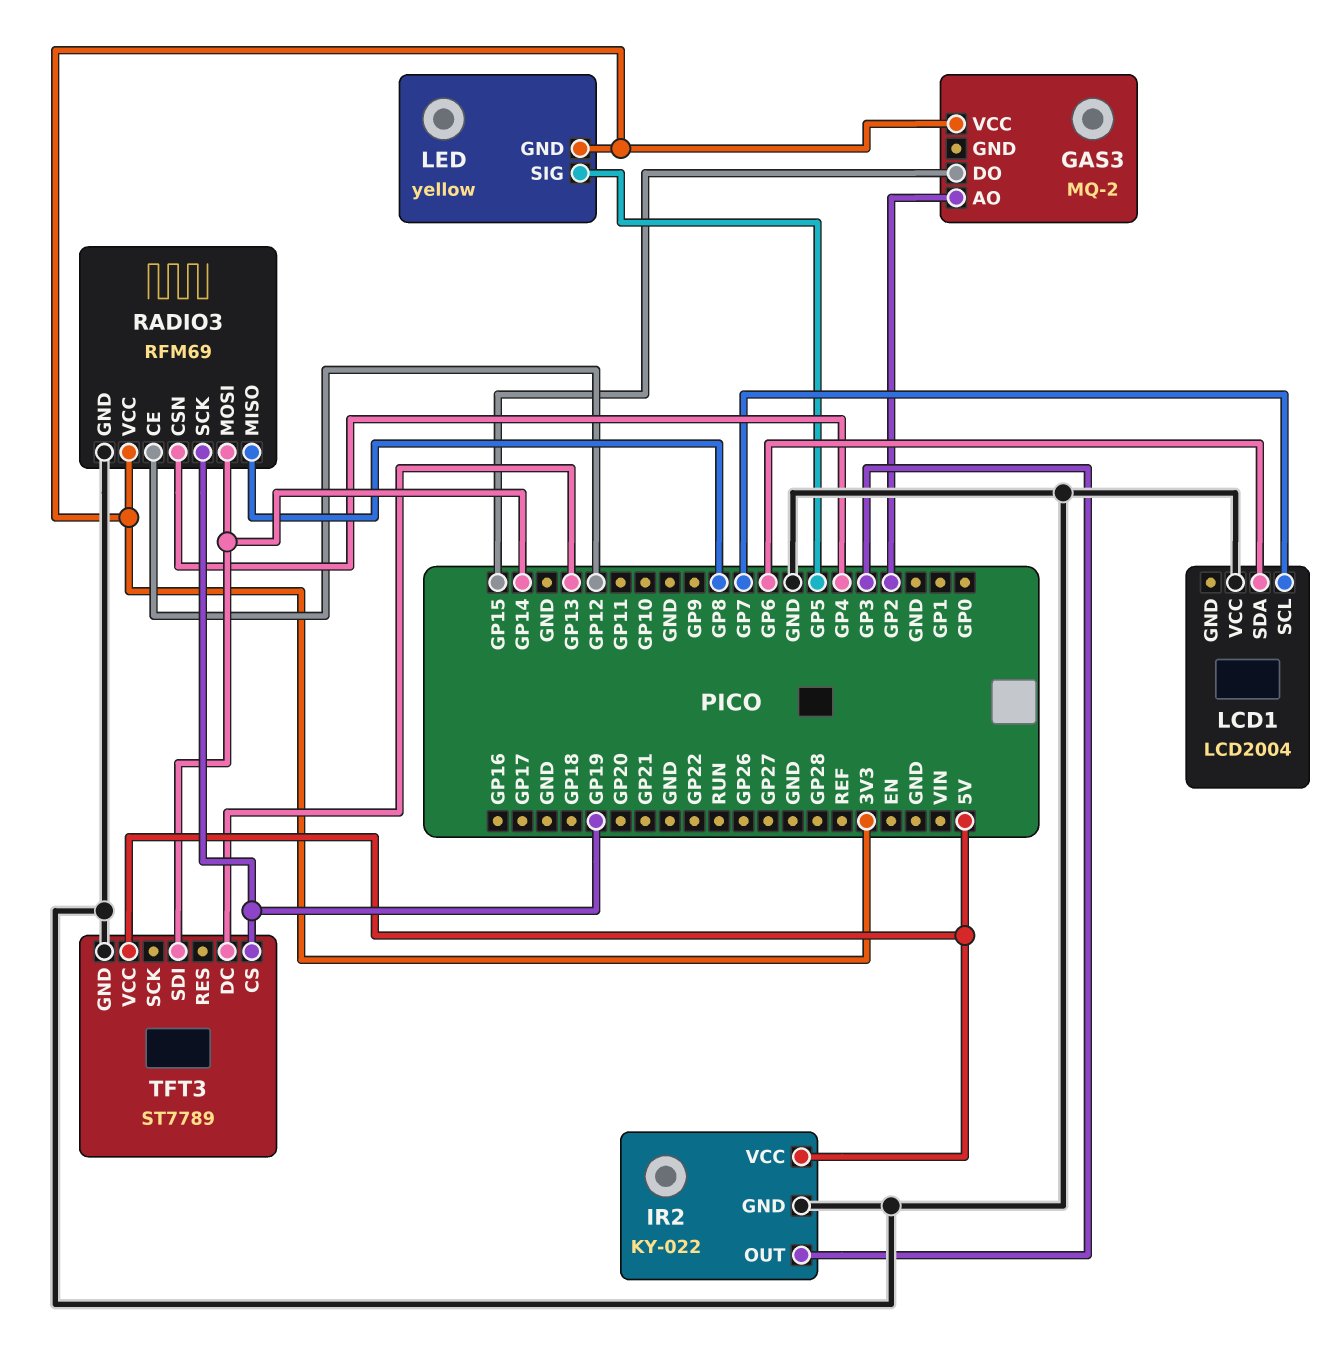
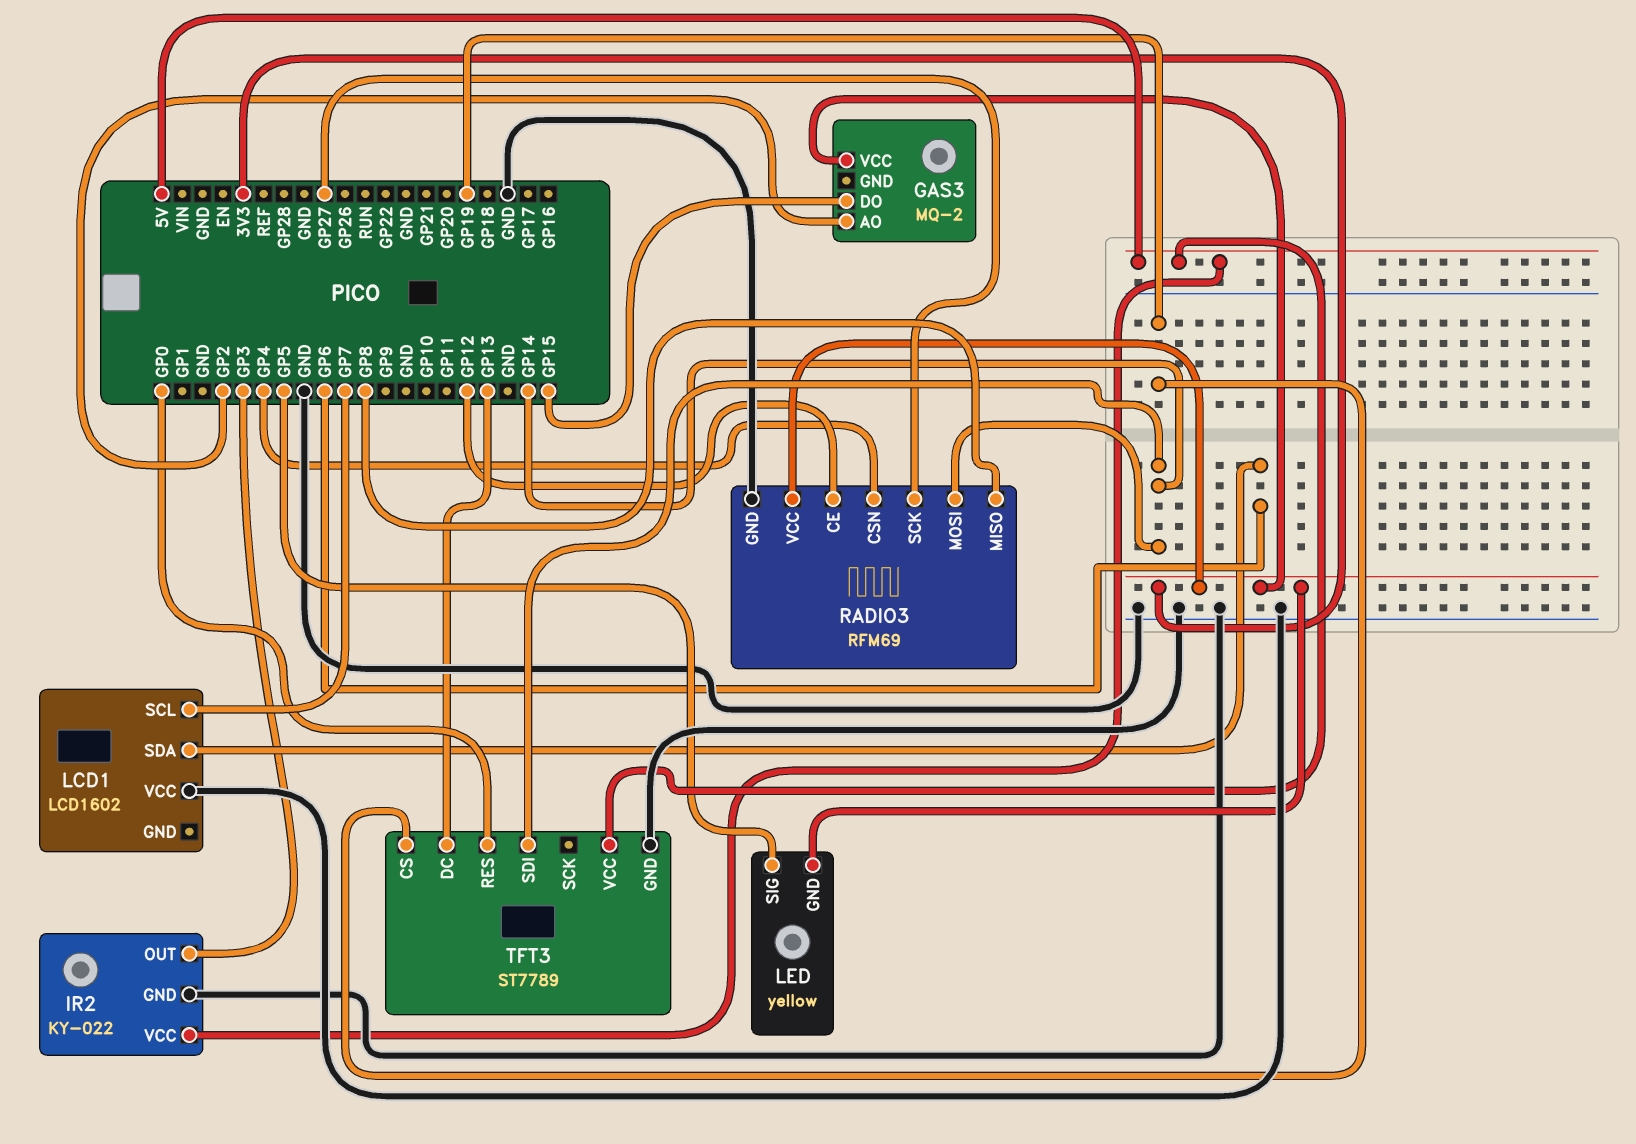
LCD1: LCD2004 -> LCD1602
RADIO3 pin SCK: GP19 -> GP27
TFT3 pin RES: none -> GP0

